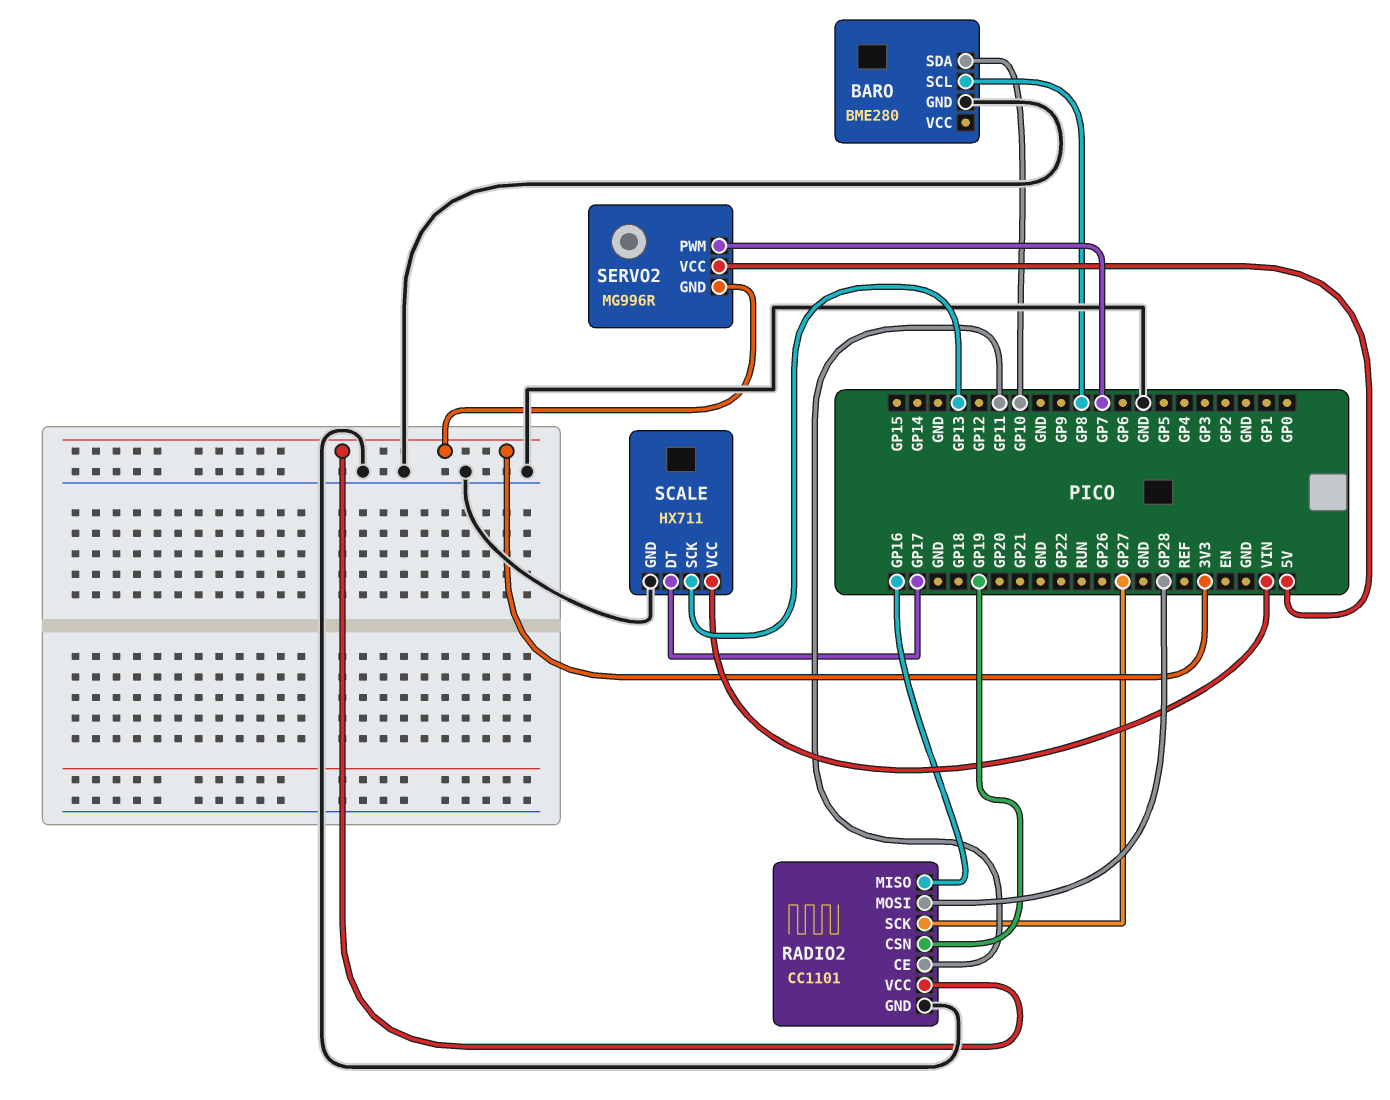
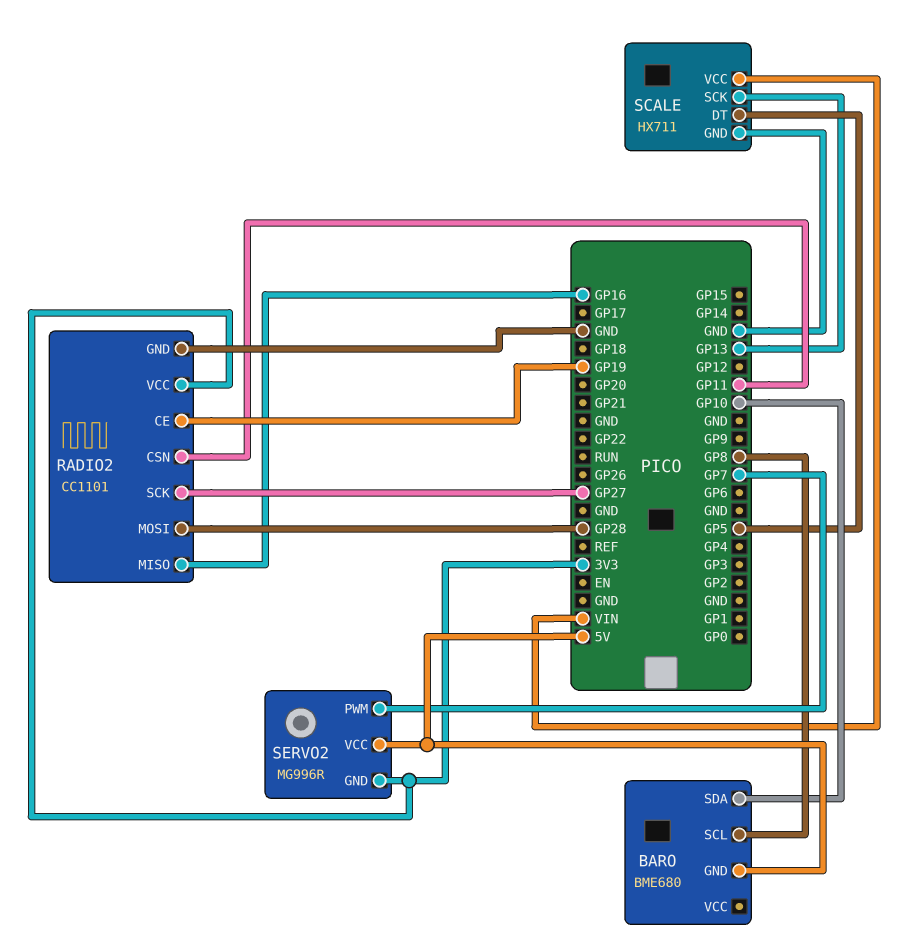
BARO: BME280 -> BME680
BARO pin GND: GND -> 5V
RADIO2 pin CE: GP11 -> GP19
RADIO2 pin CSN: GP19 -> GP11
SCALE pin DT: GP17 -> GP5

